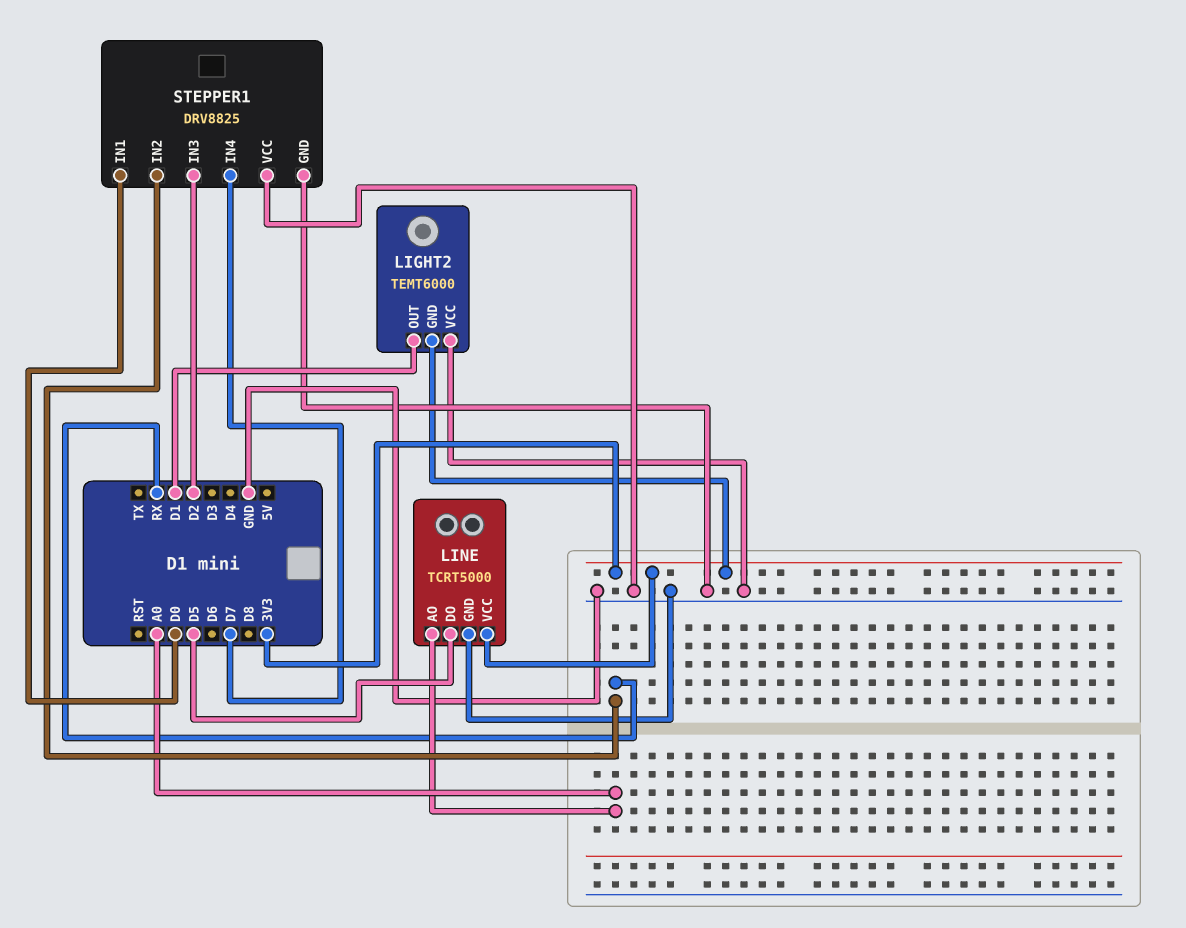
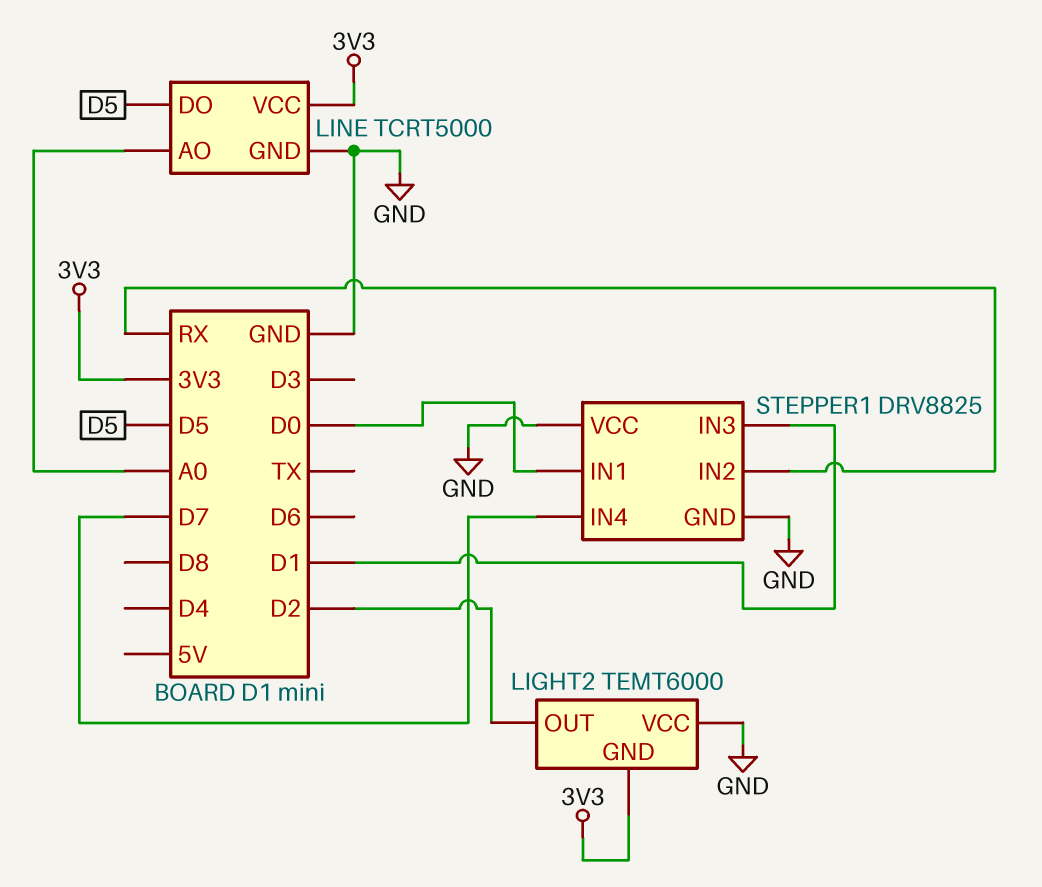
LIGHT2 pin OUT: D1 -> D2
STEPPER1 pin IN3: D2 -> D1

